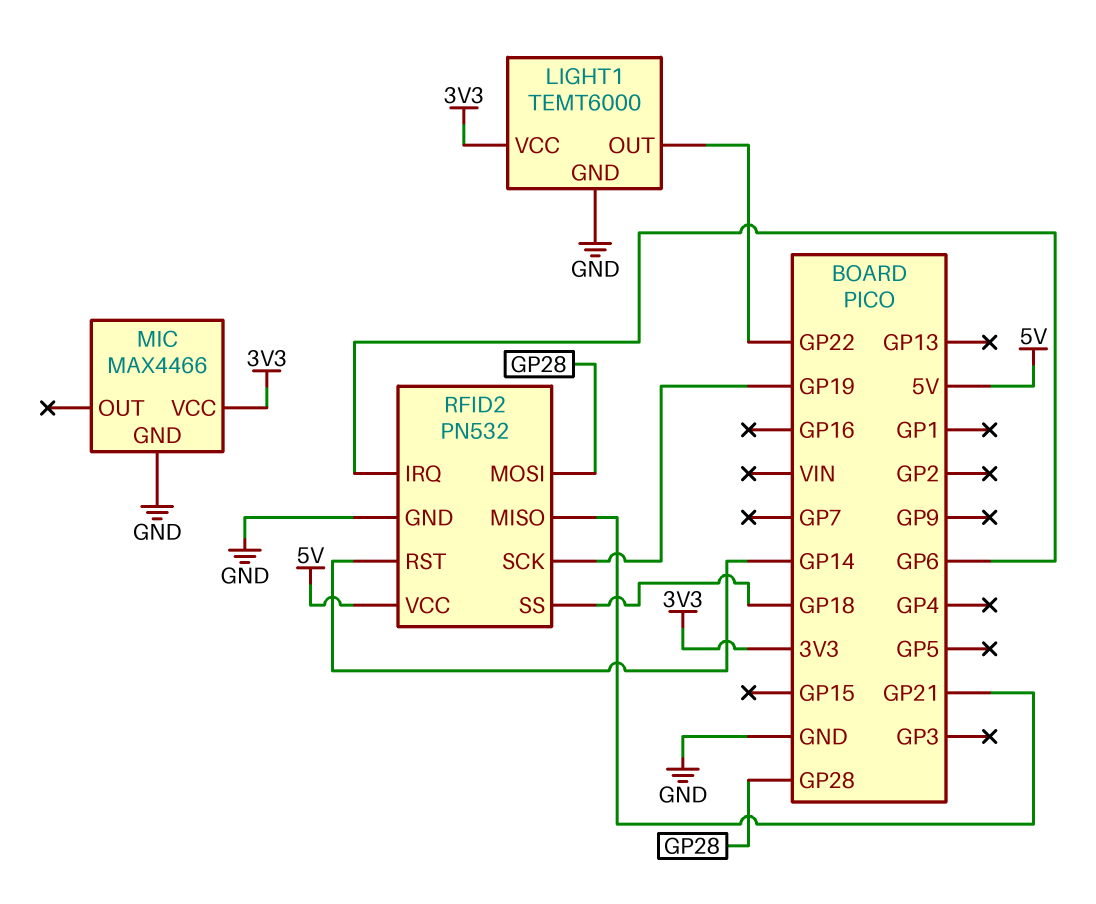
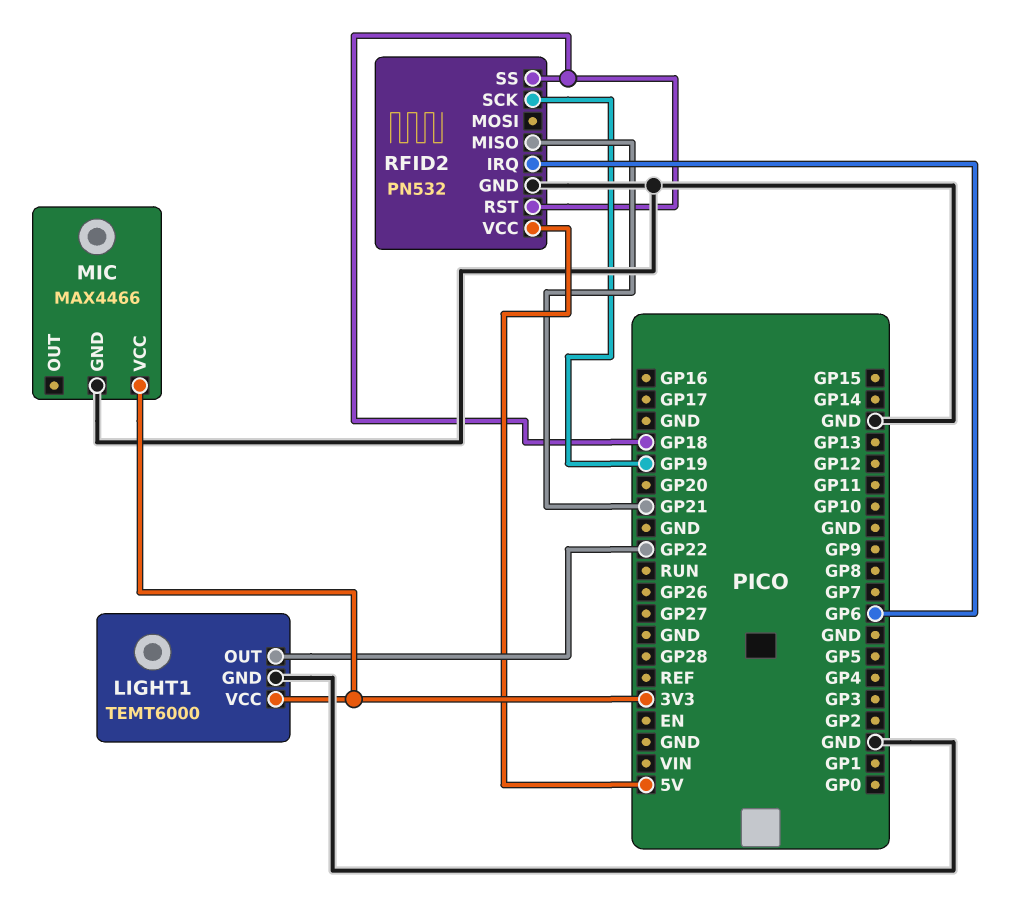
RFID2 pin MOSI: GP28 -> none
RFID2 pin RST: GP14 -> GP18

